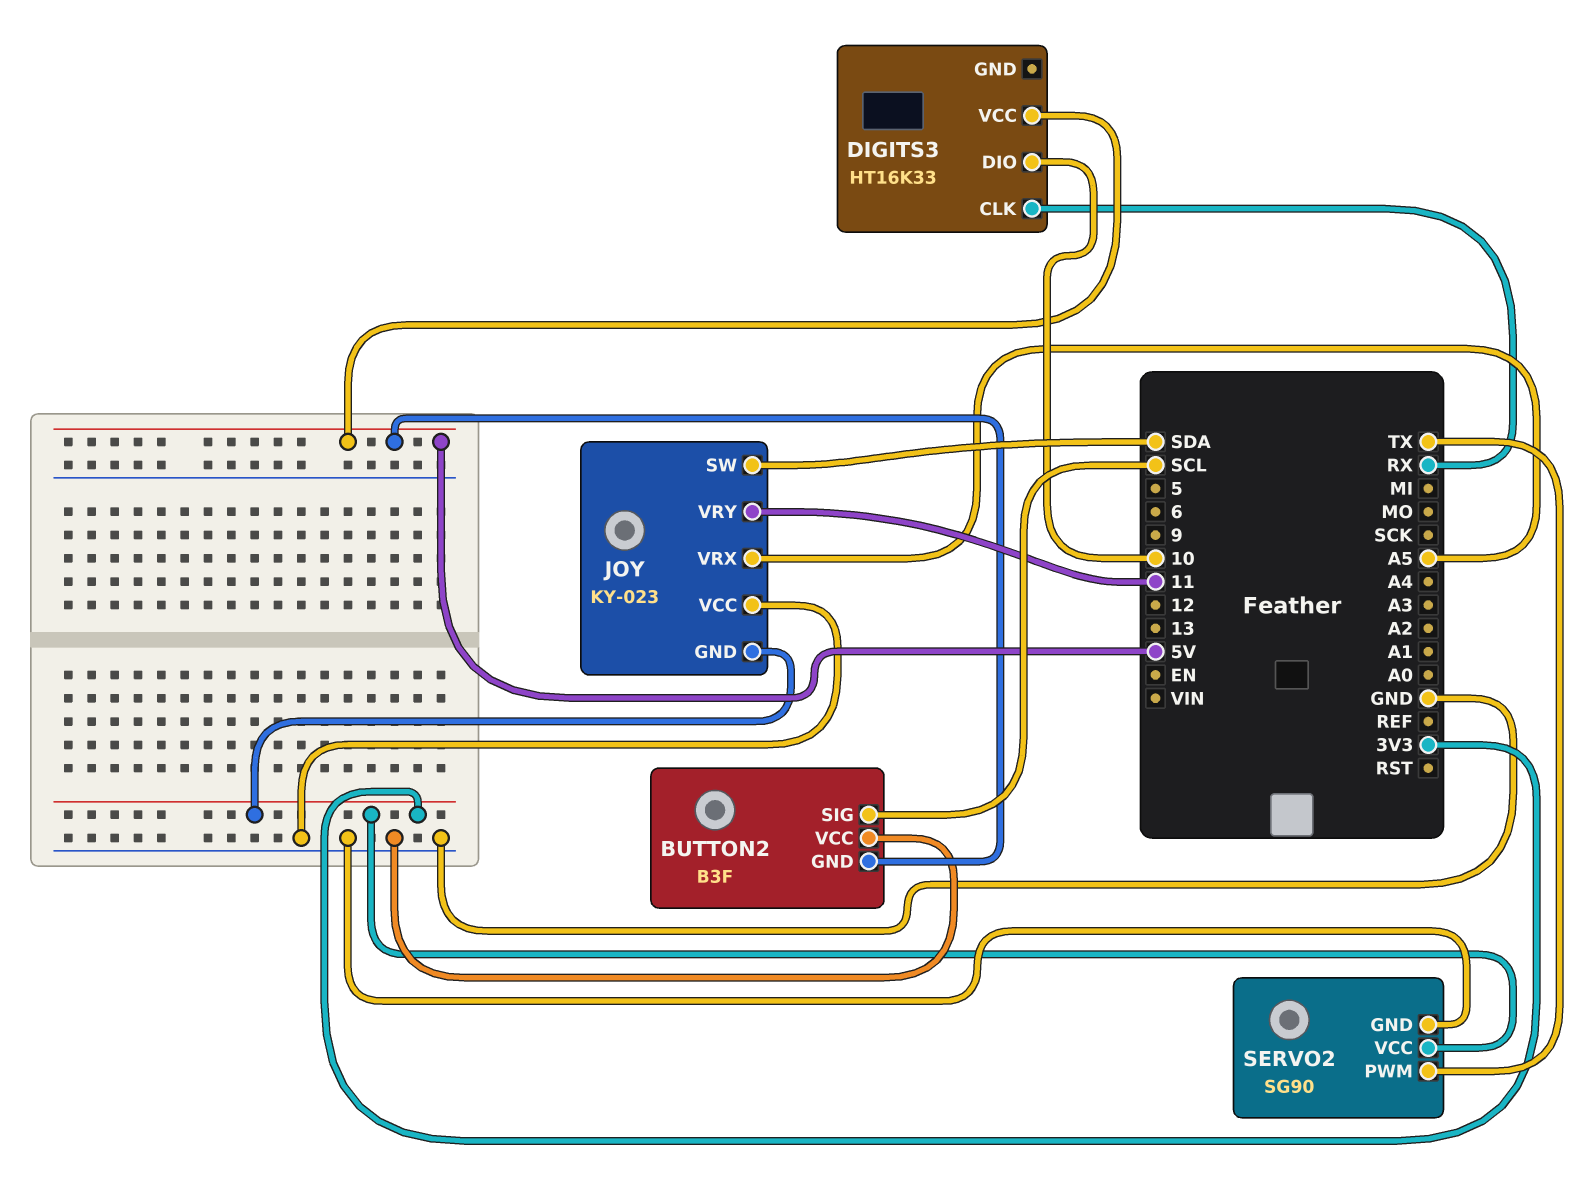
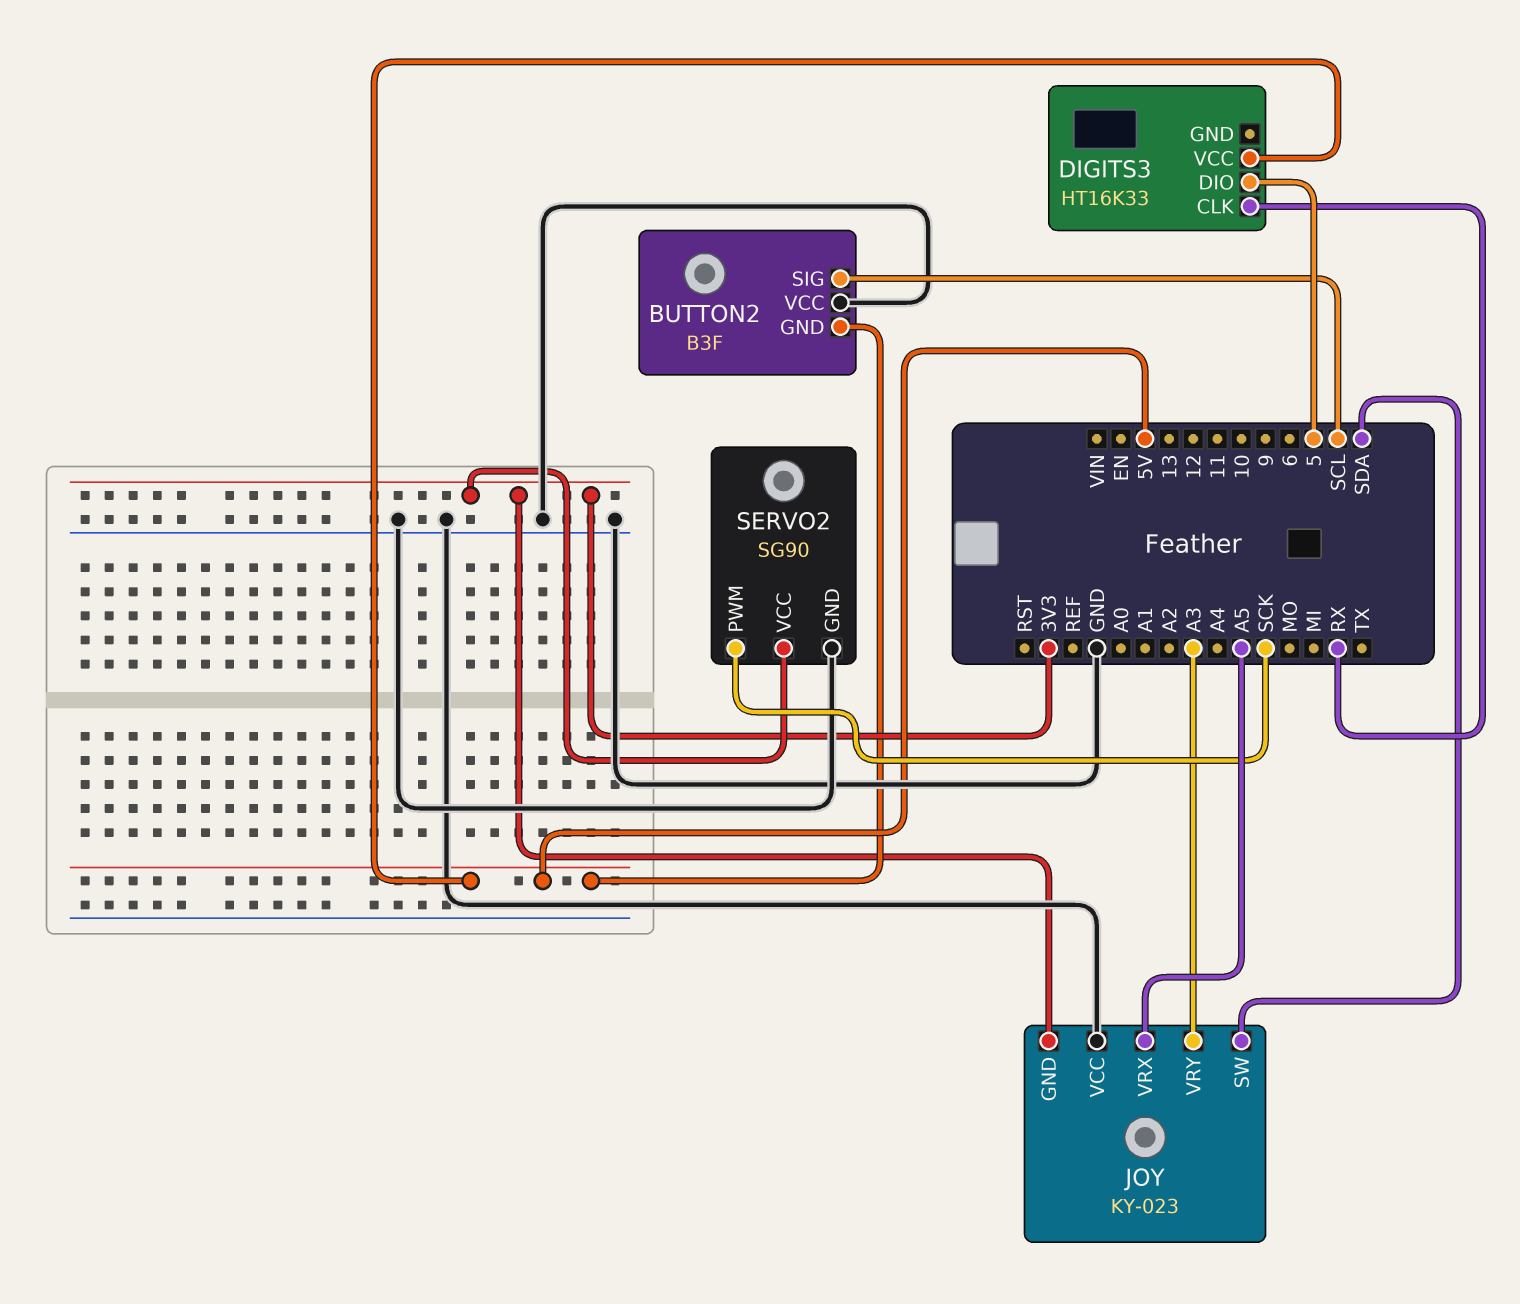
DIGITS3 pin DIO: 10 -> 5
JOY pin VRY: 11 -> A3
SERVO2 pin PWM: TX -> SCK

